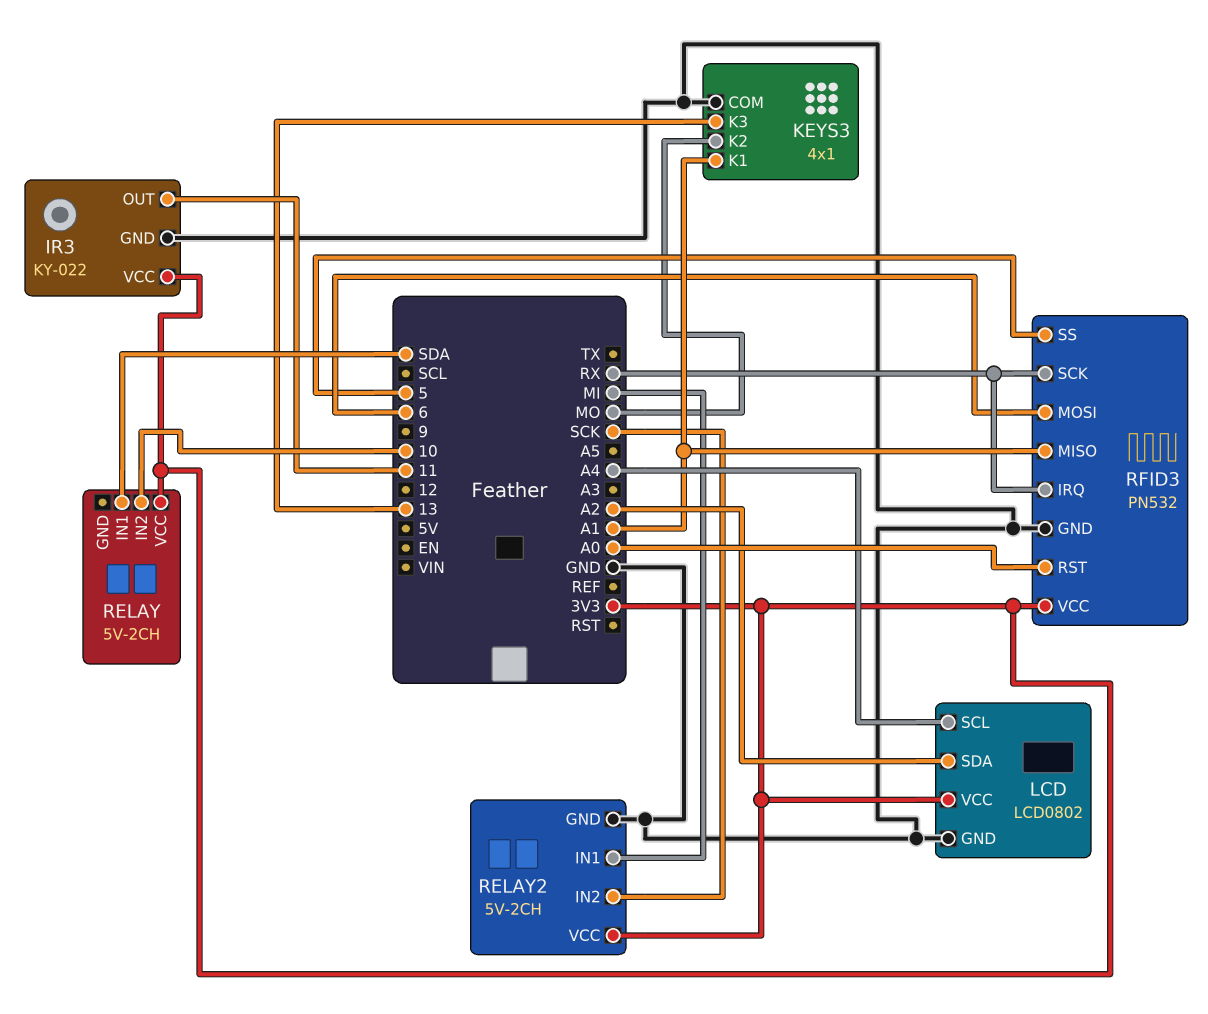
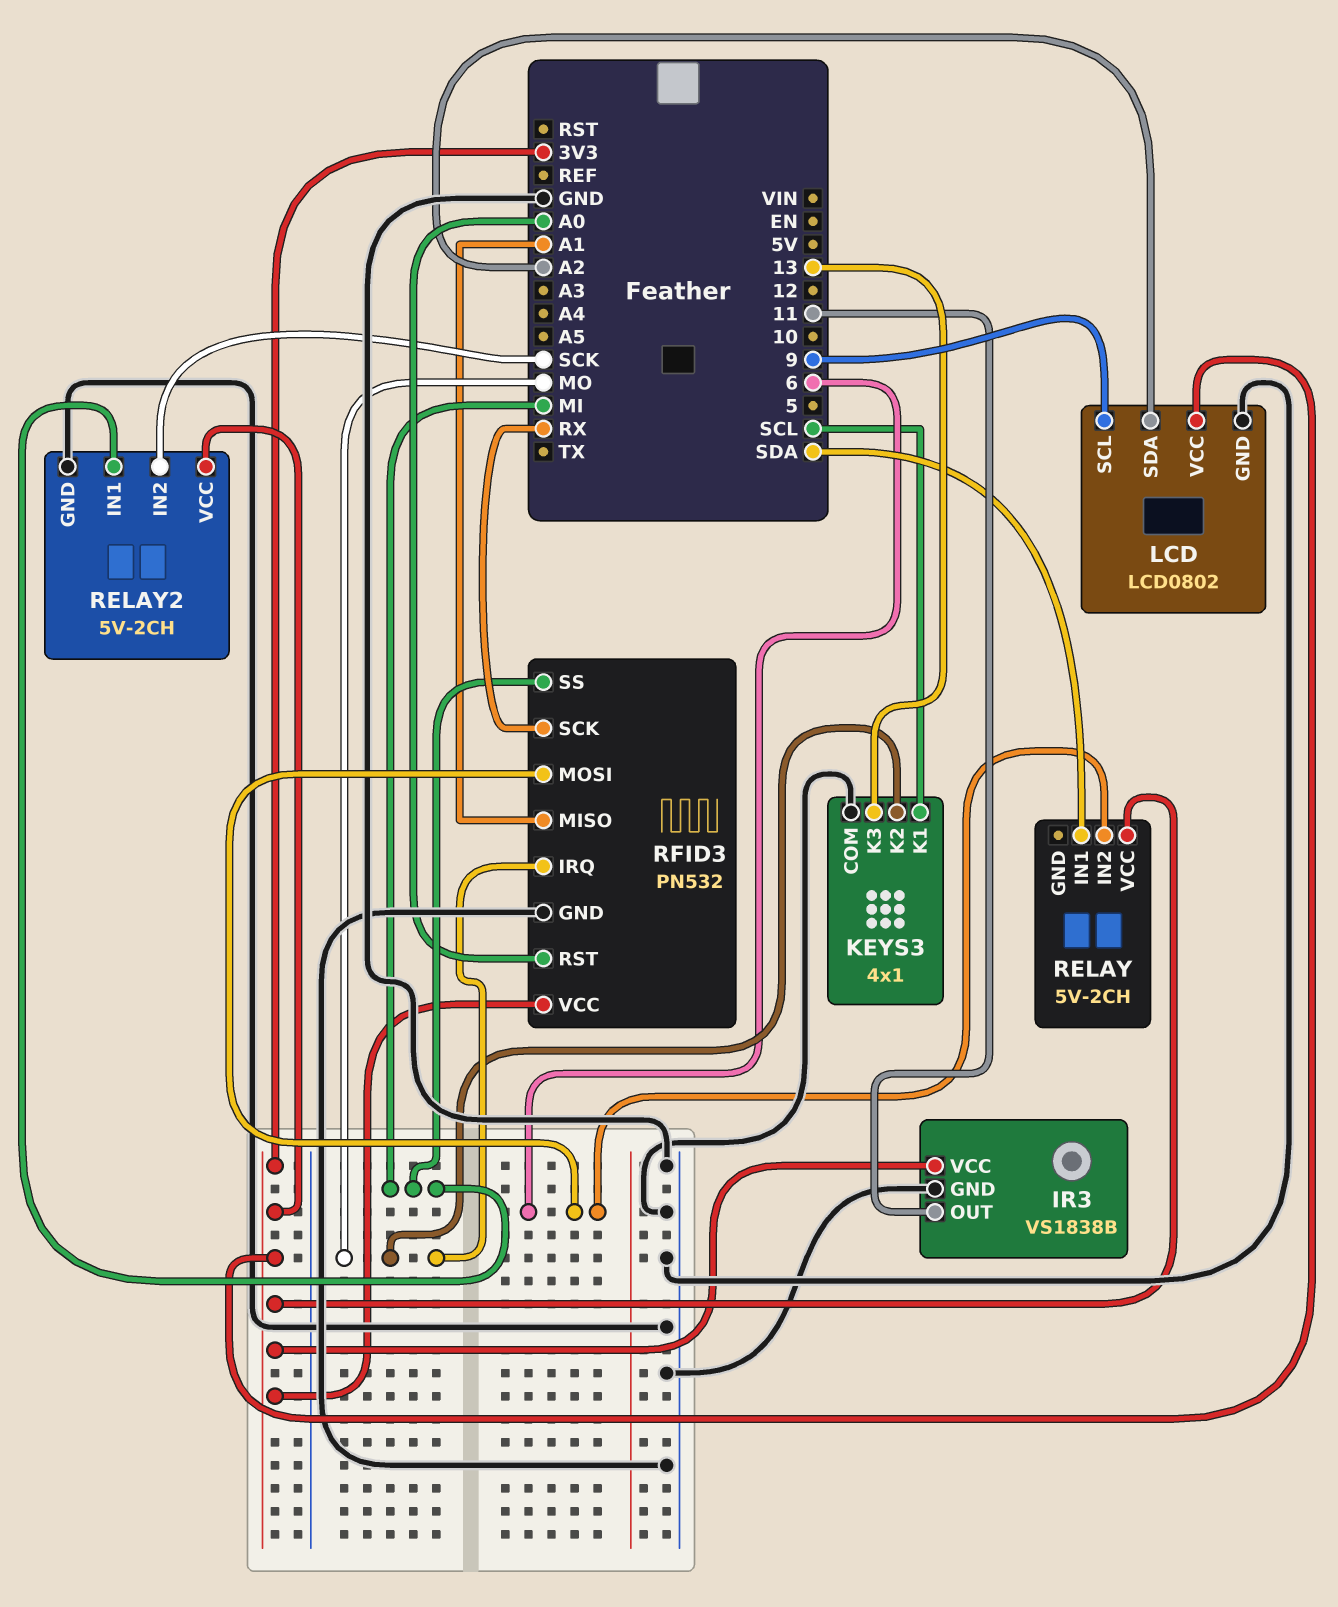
IR3: KY-022 -> VS1838B
KEYS3 pin K1: A1 -> SCL
LCD pin SCL: A4 -> 9
RELAY pin IN2: 10 -> 6
RFID3 pin IRQ: RX -> MO
RFID3 pin SS: 5 -> MI

